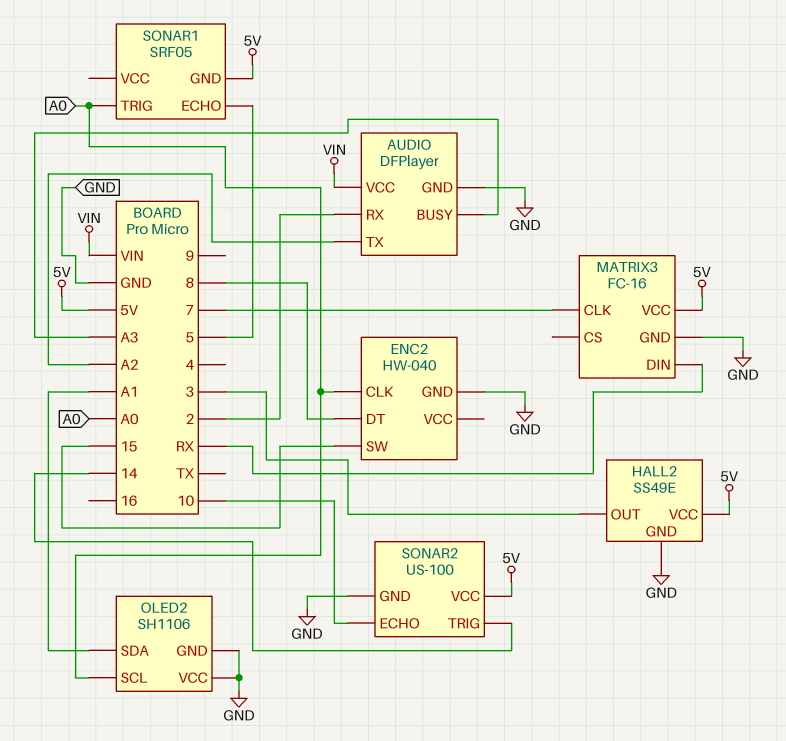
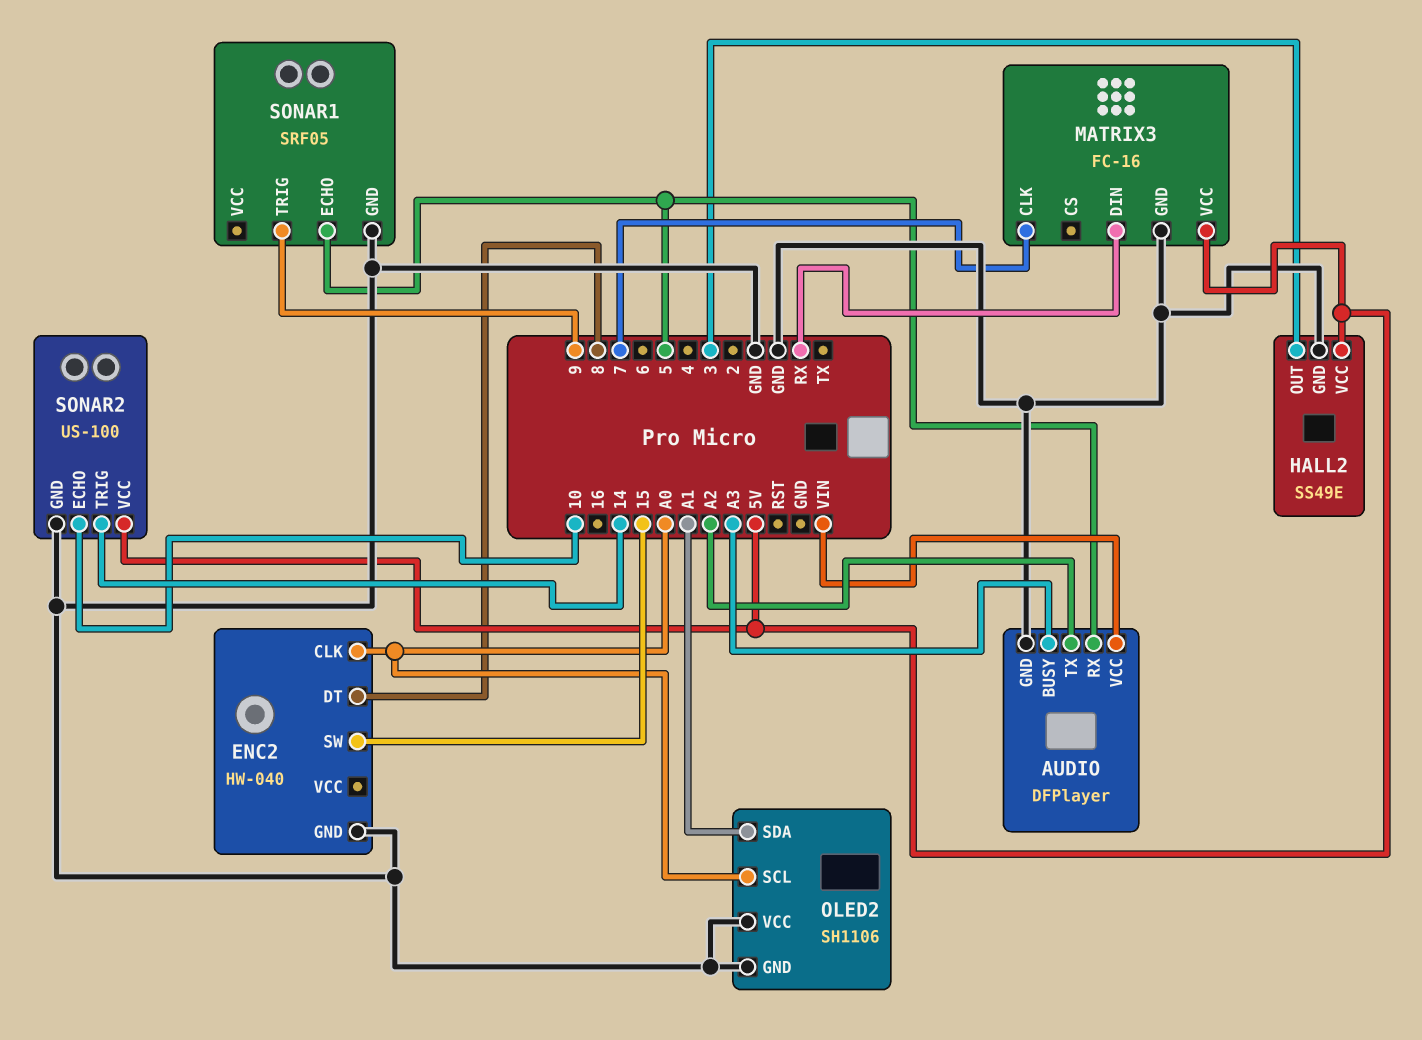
AUDIO pin RX: 2 -> 5
SONAR1 pin GND: 5V -> GND
SONAR1 pin TRIG: A0 -> 9

